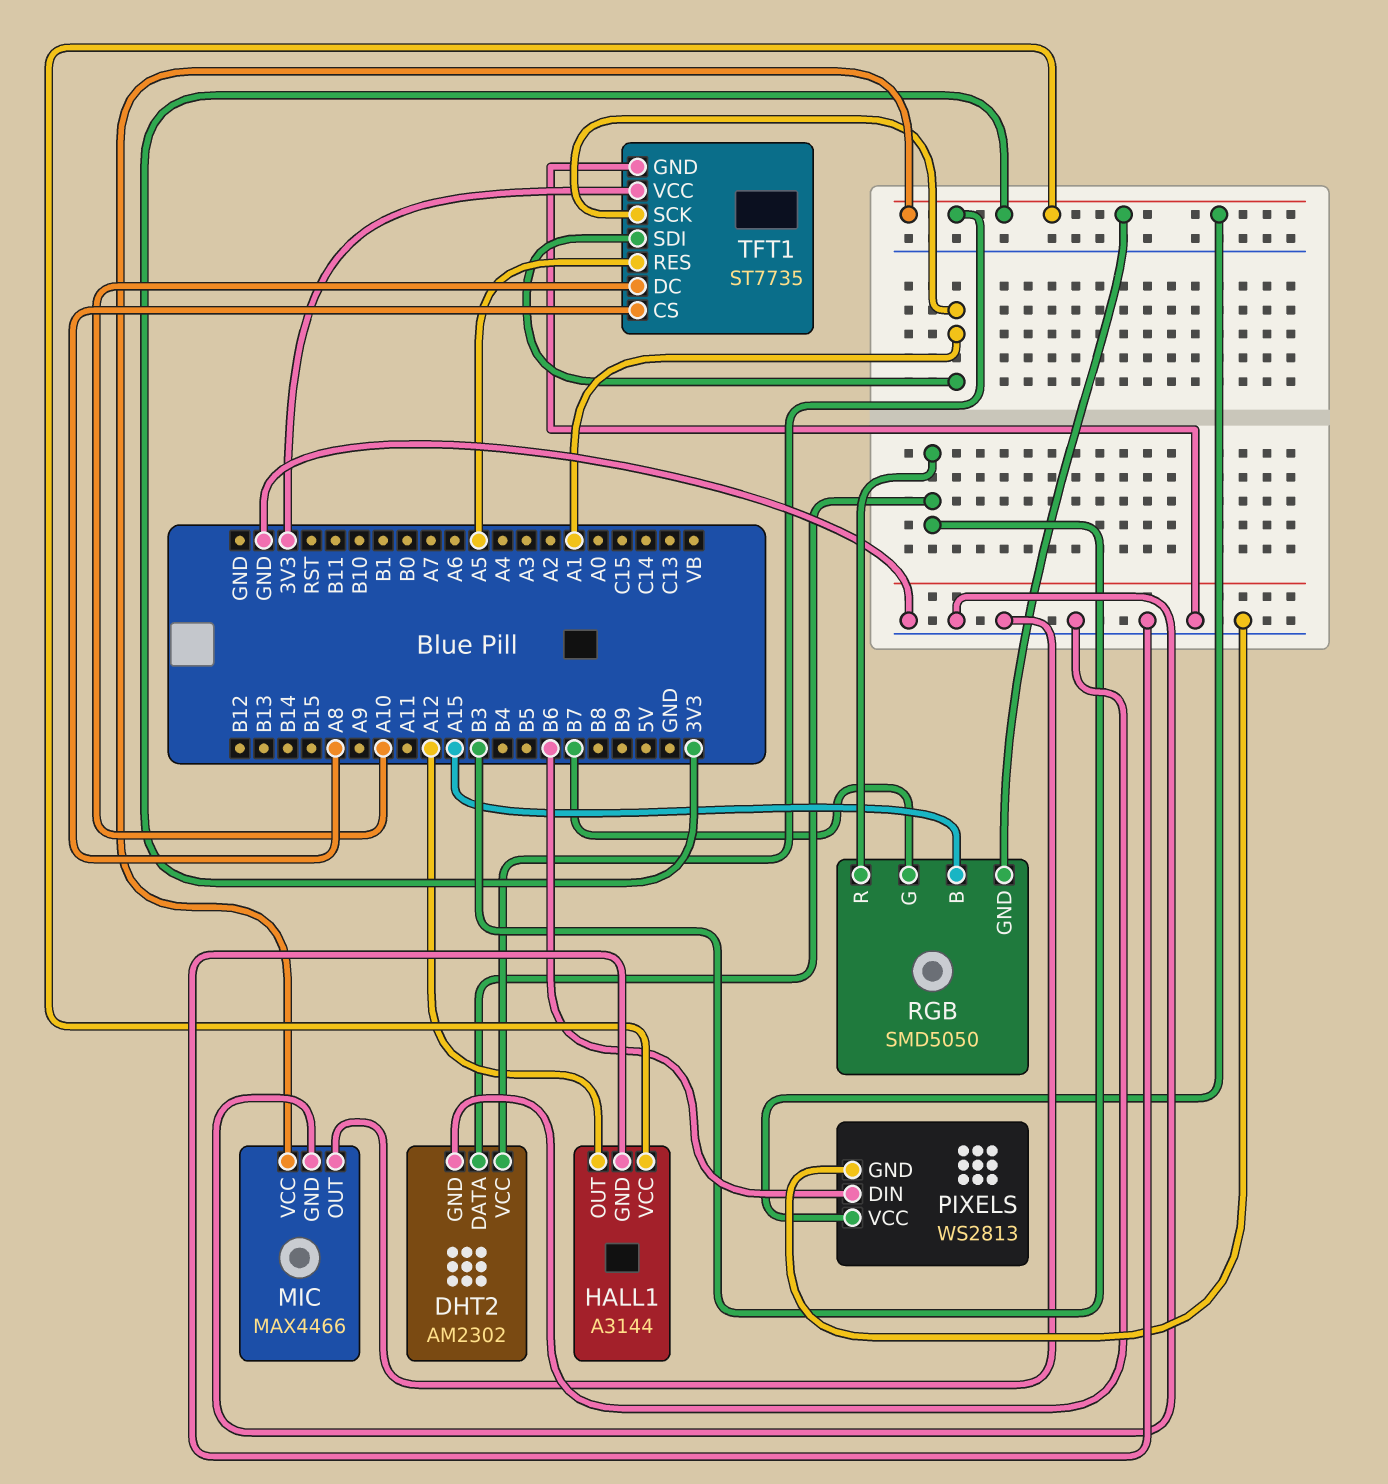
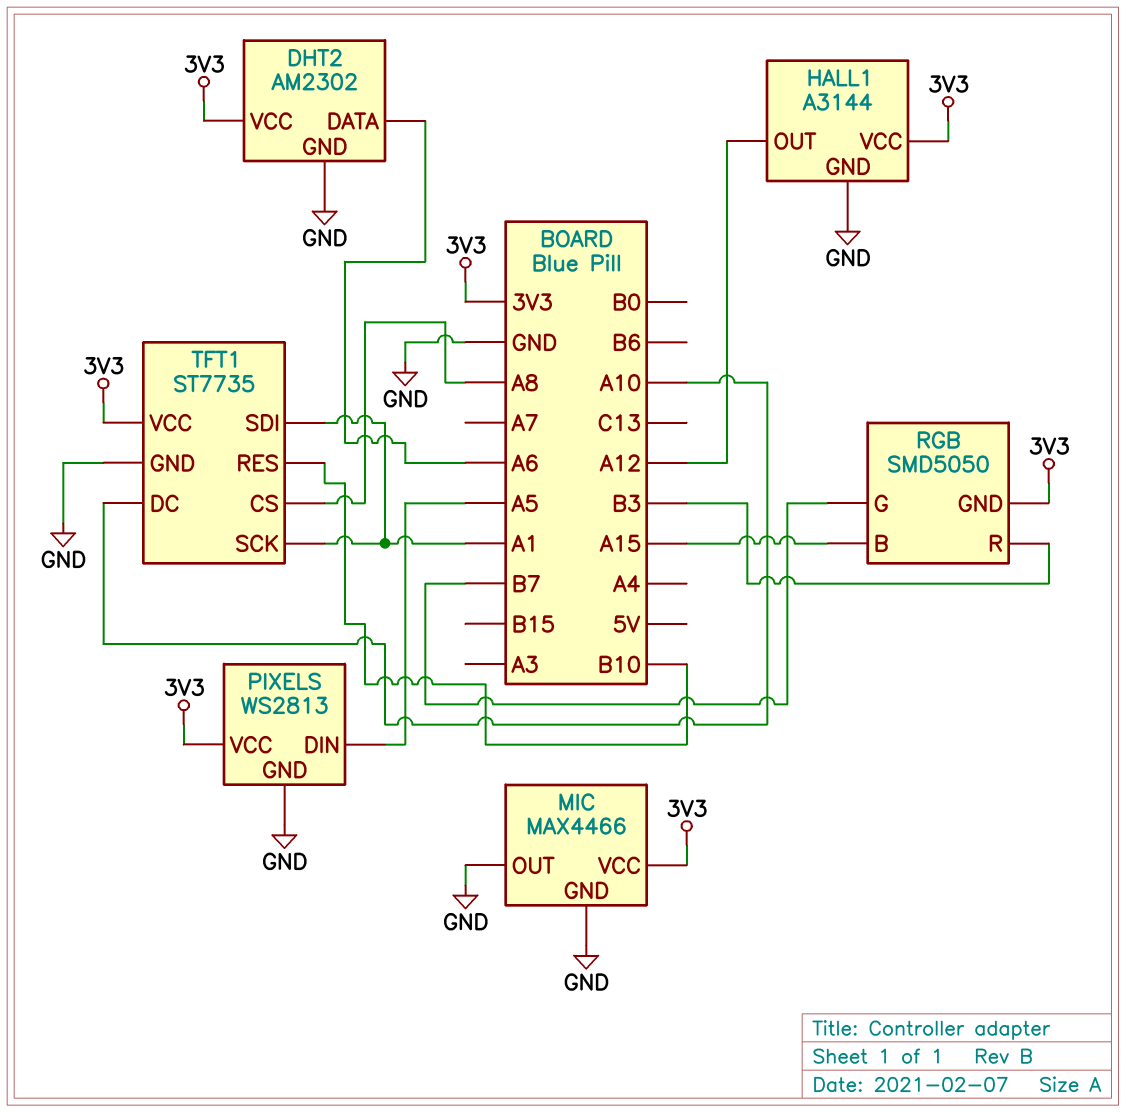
DHT2 pin DATA: B3 -> A6
PIXELS pin DIN: B6 -> A5
TFT1 pin RES: A5 -> B10

